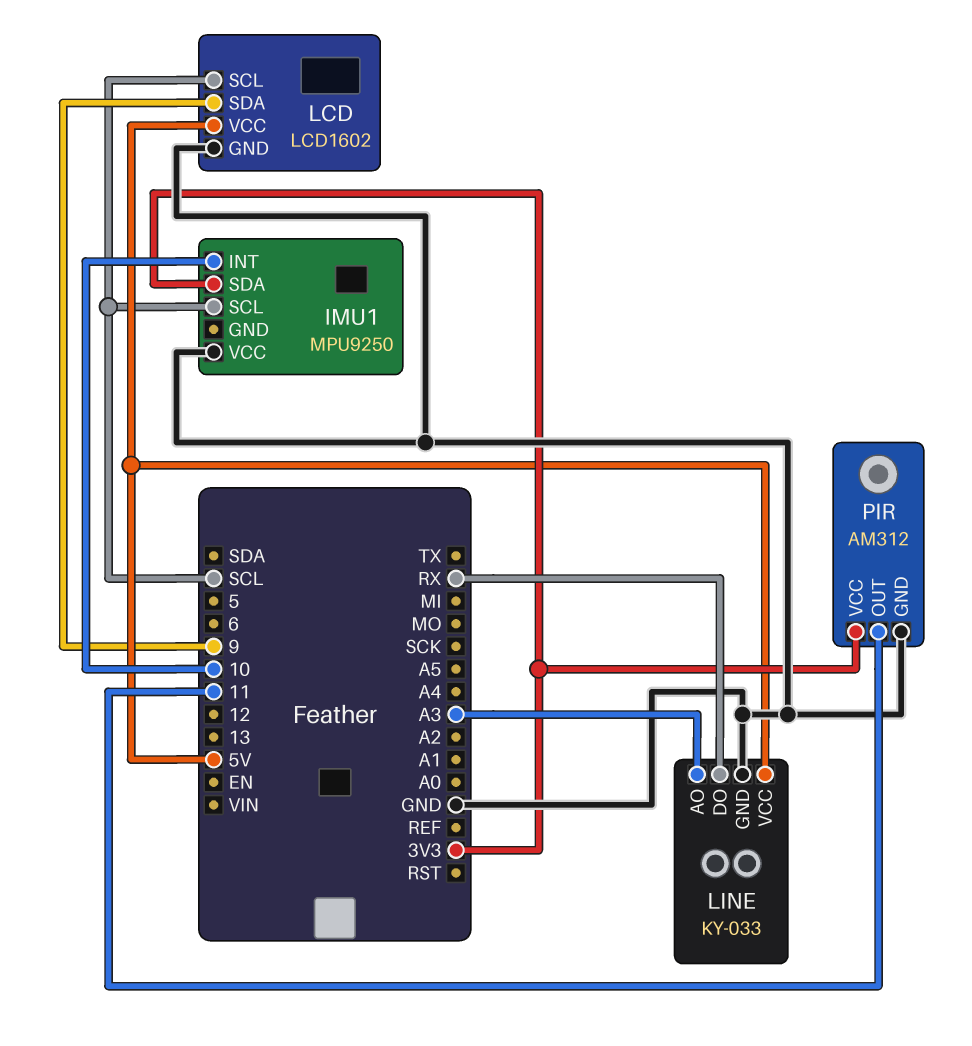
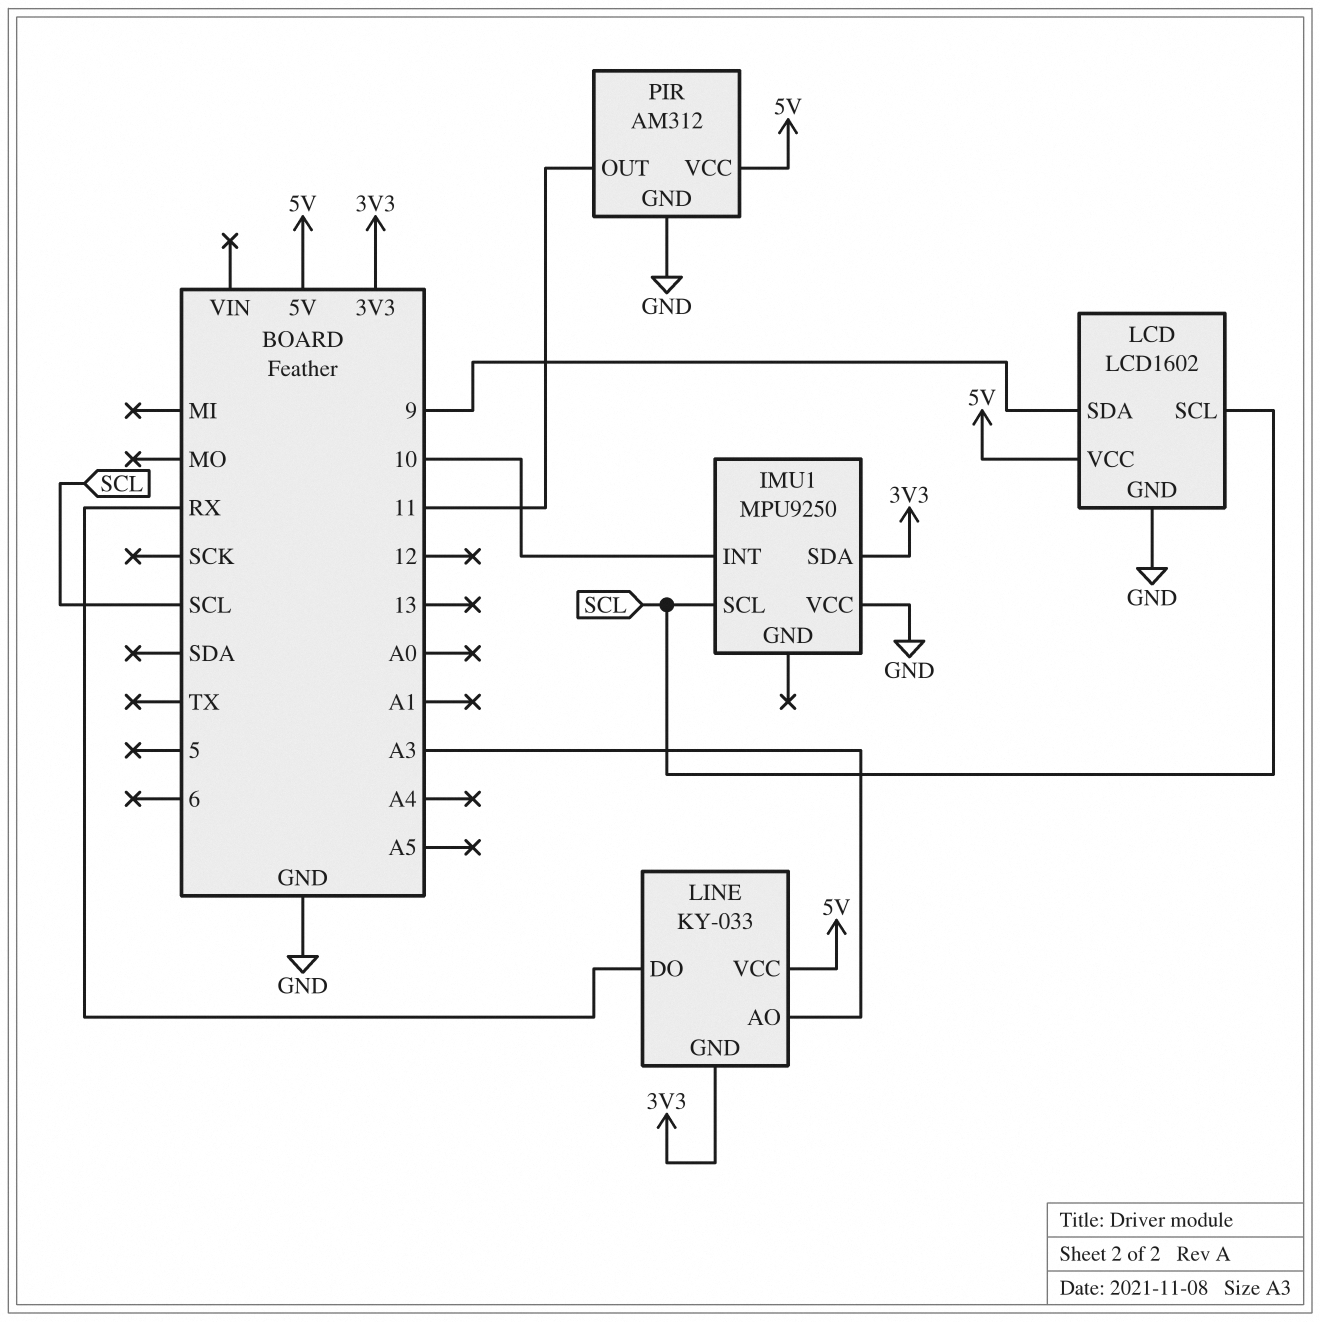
LINE pin GND: GND -> 3V3
PIR pin VCC: 3V3 -> 5V

